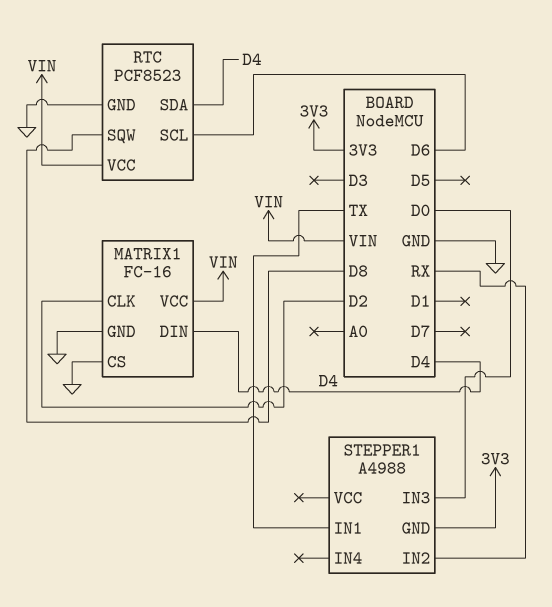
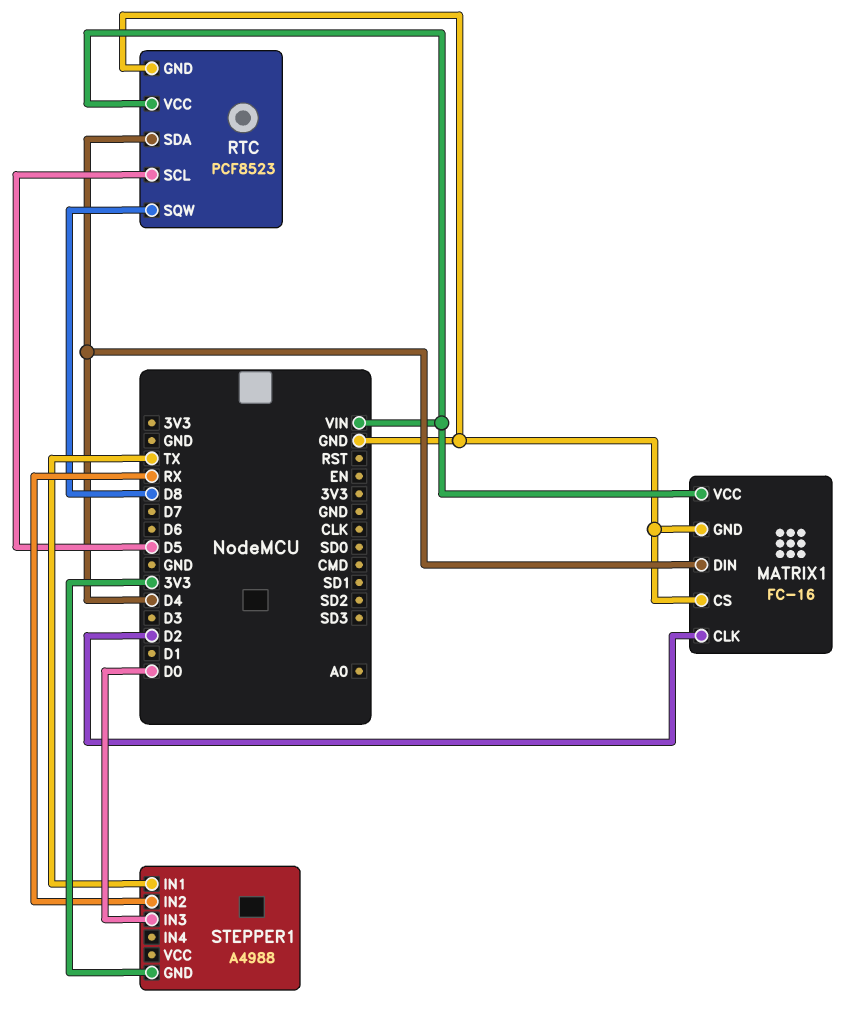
RTC pin SCL: D6 -> D5

